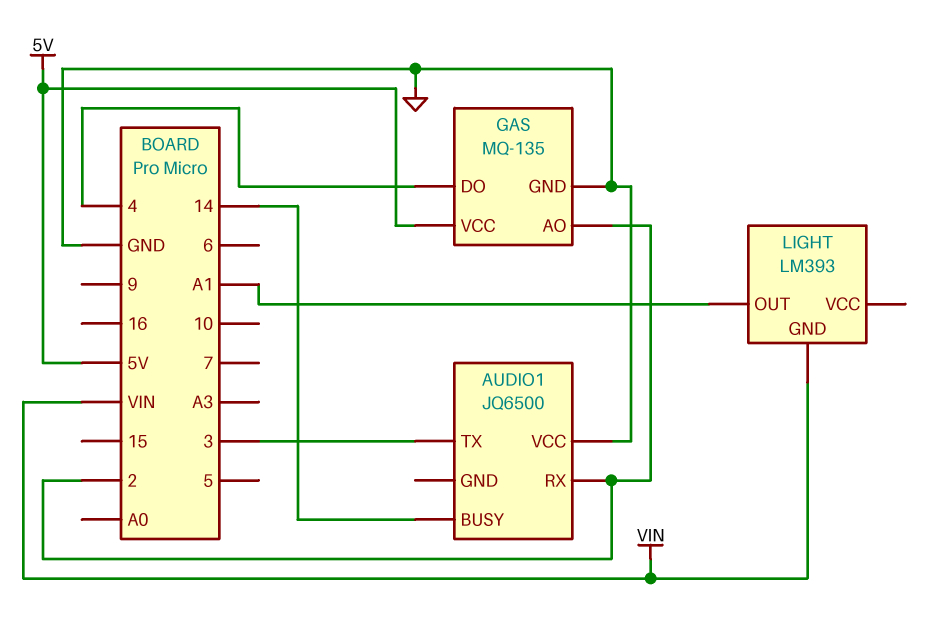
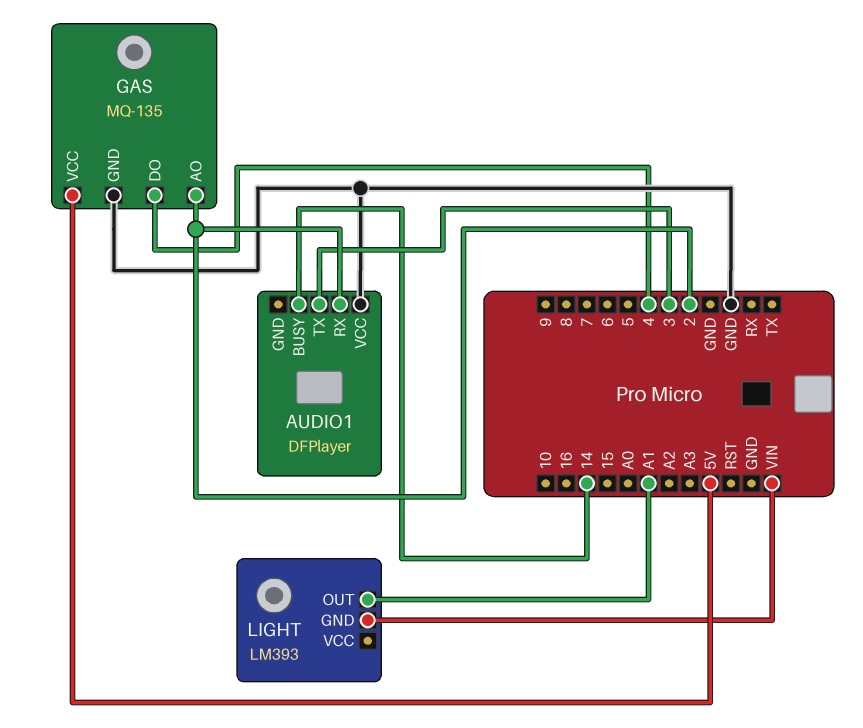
AUDIO1: JQ6500 -> DFPlayer

